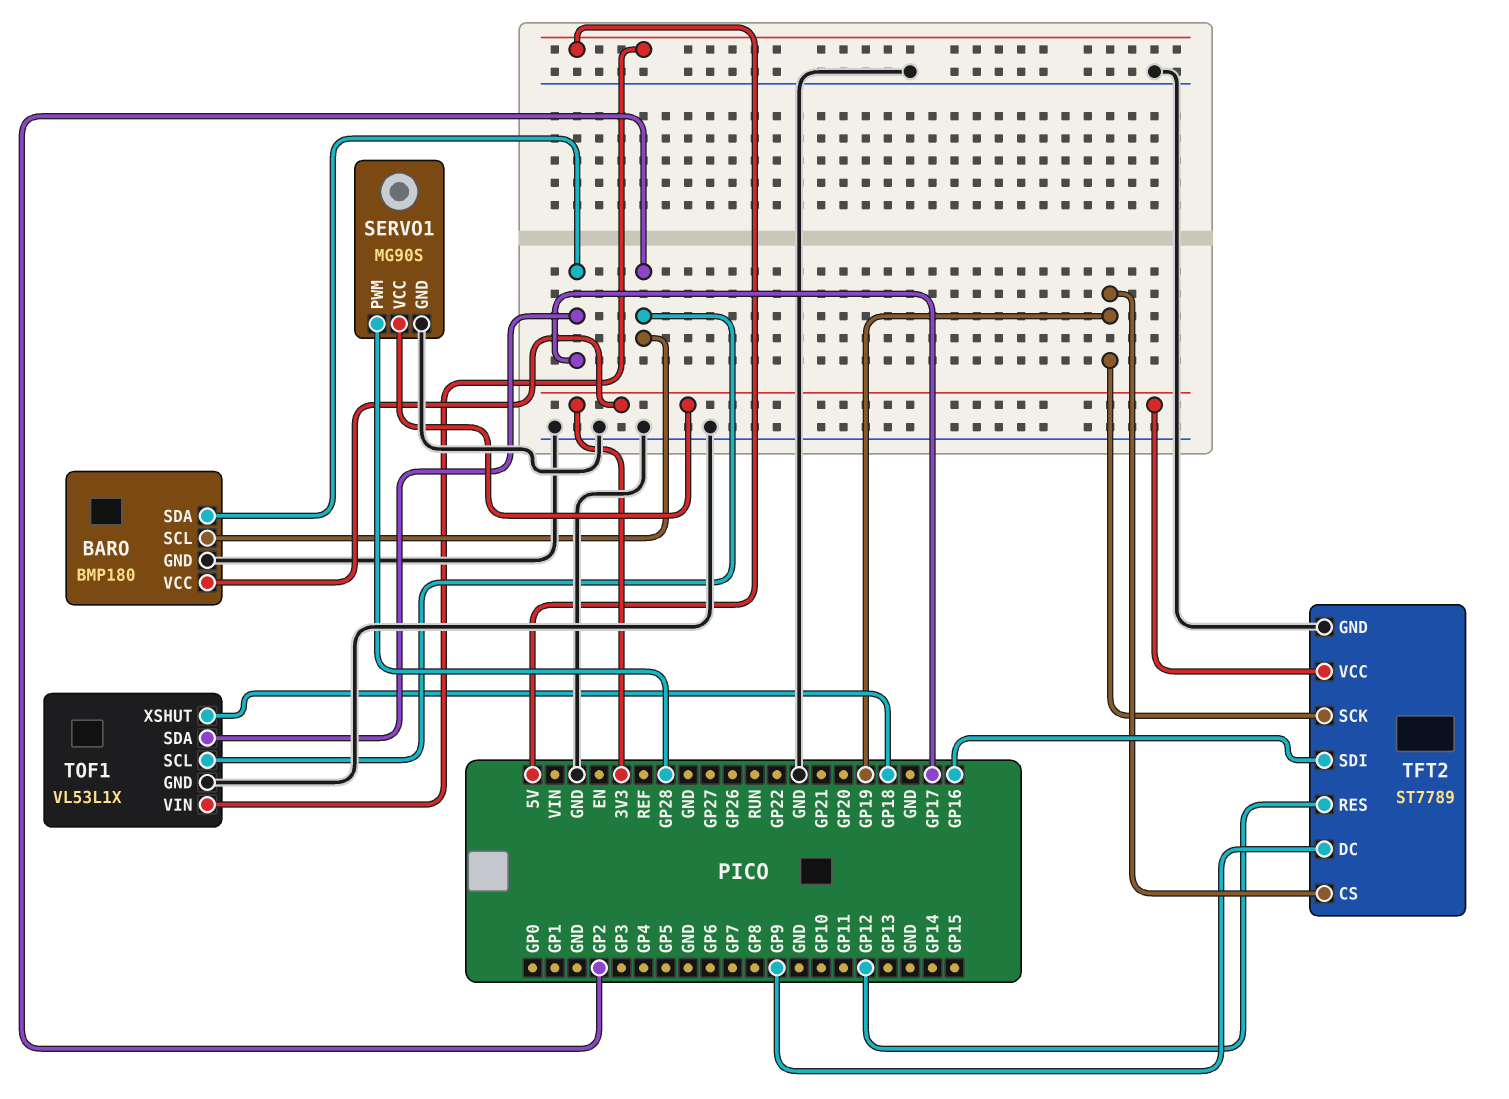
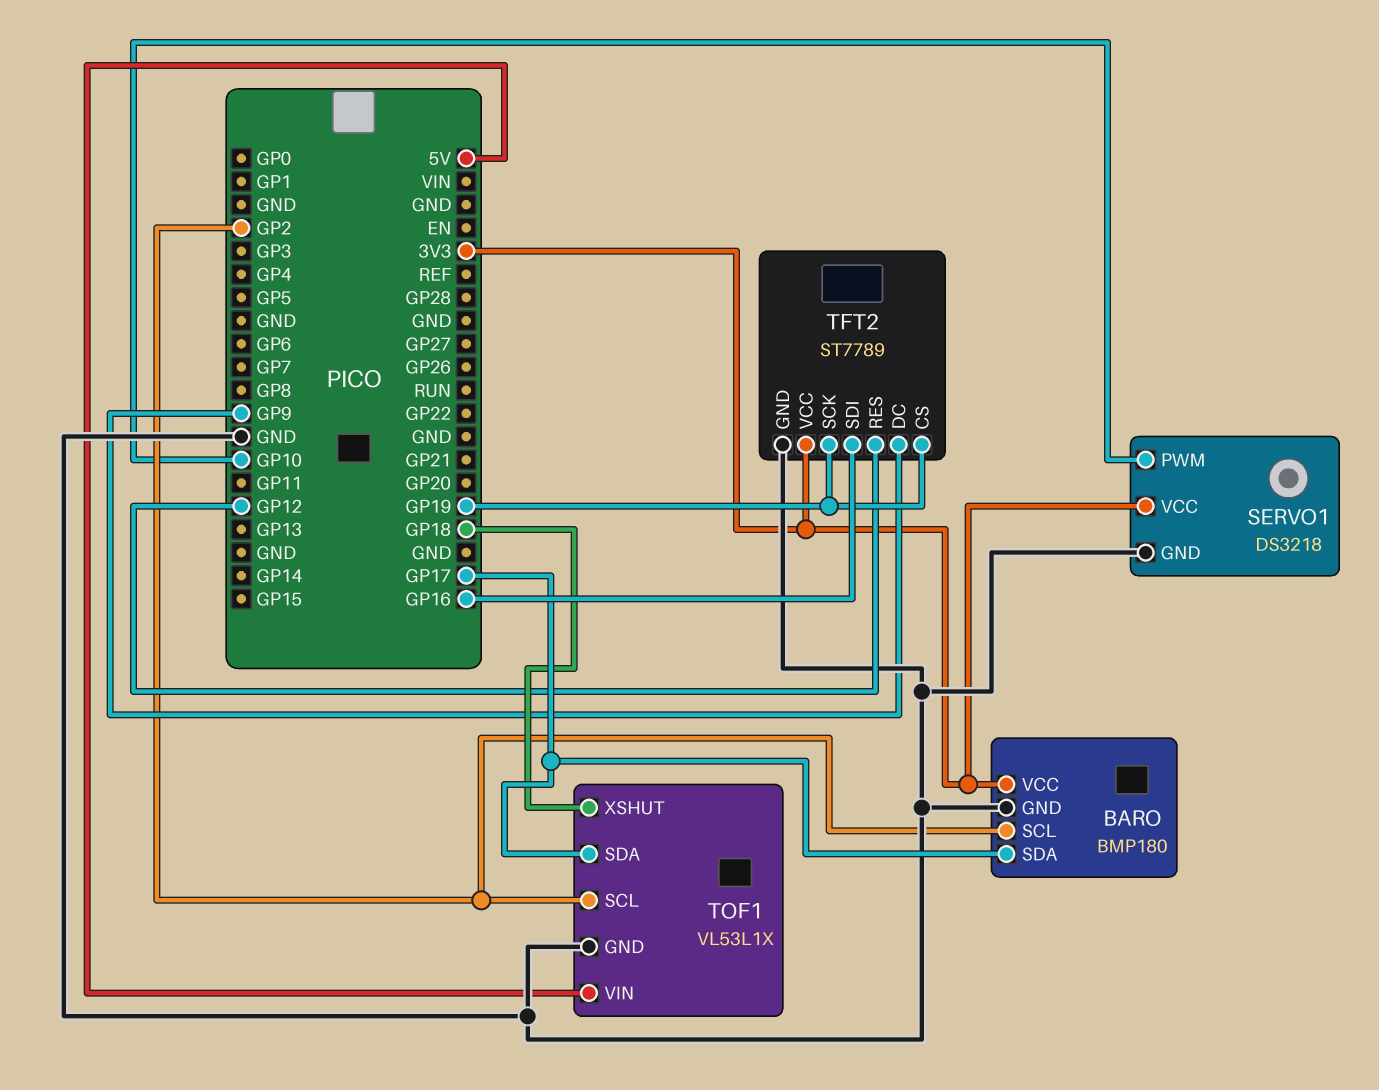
SERVO1: MG90S -> DS3218
SERVO1 pin PWM: GP28 -> GP10

